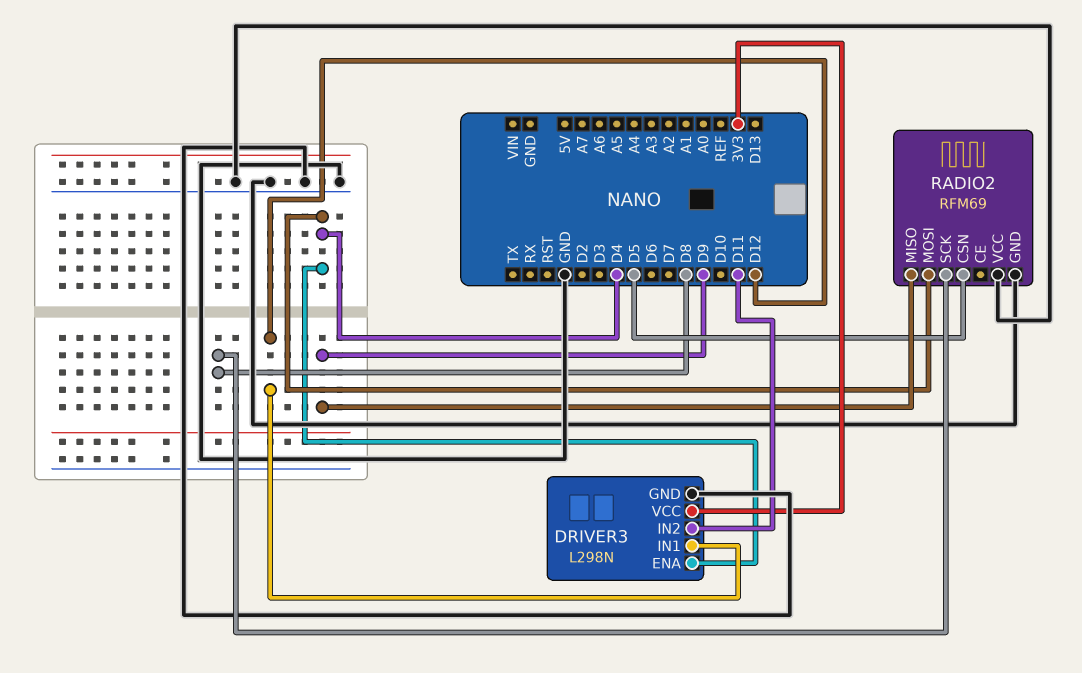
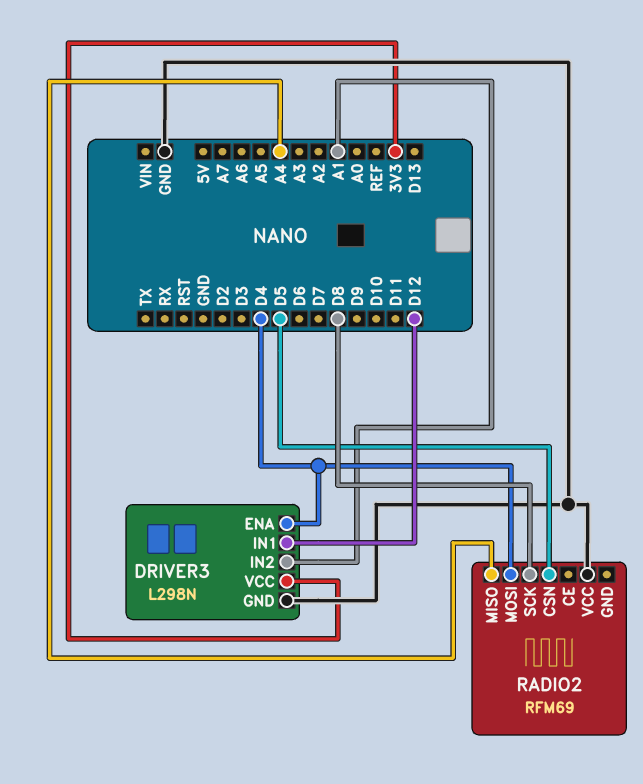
DRIVER3 pin IN2: D11 -> A1
RADIO2 pin GND: GND -> none
RADIO2 pin MISO: D9 -> A4

